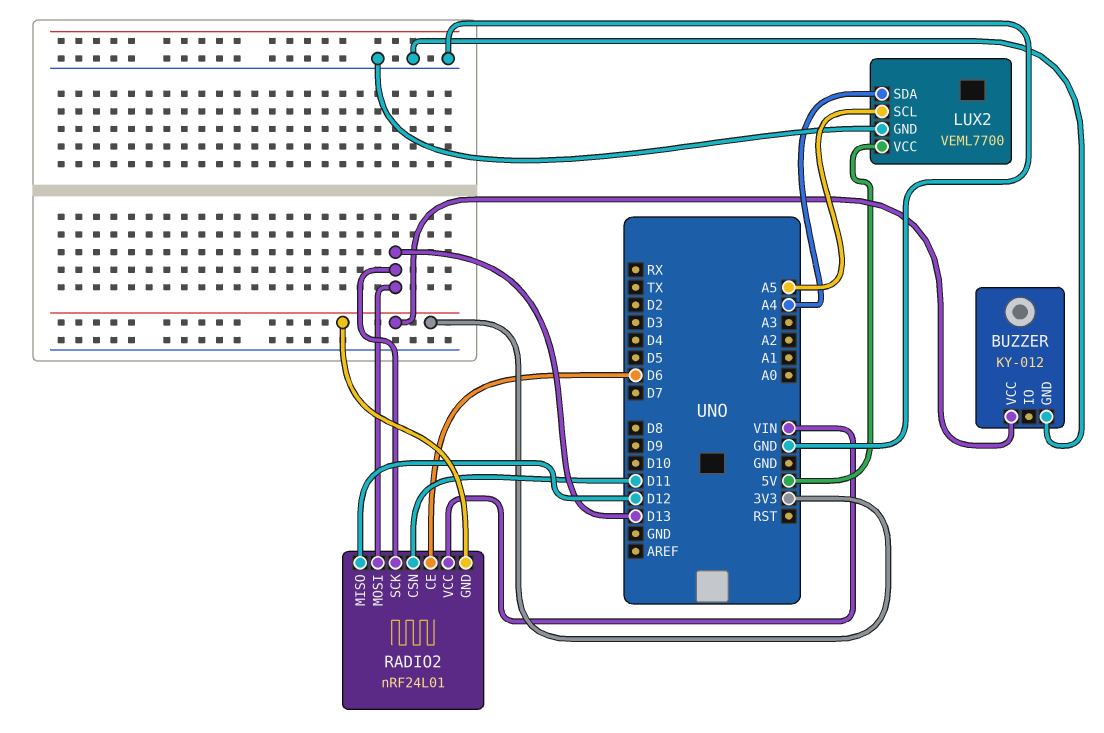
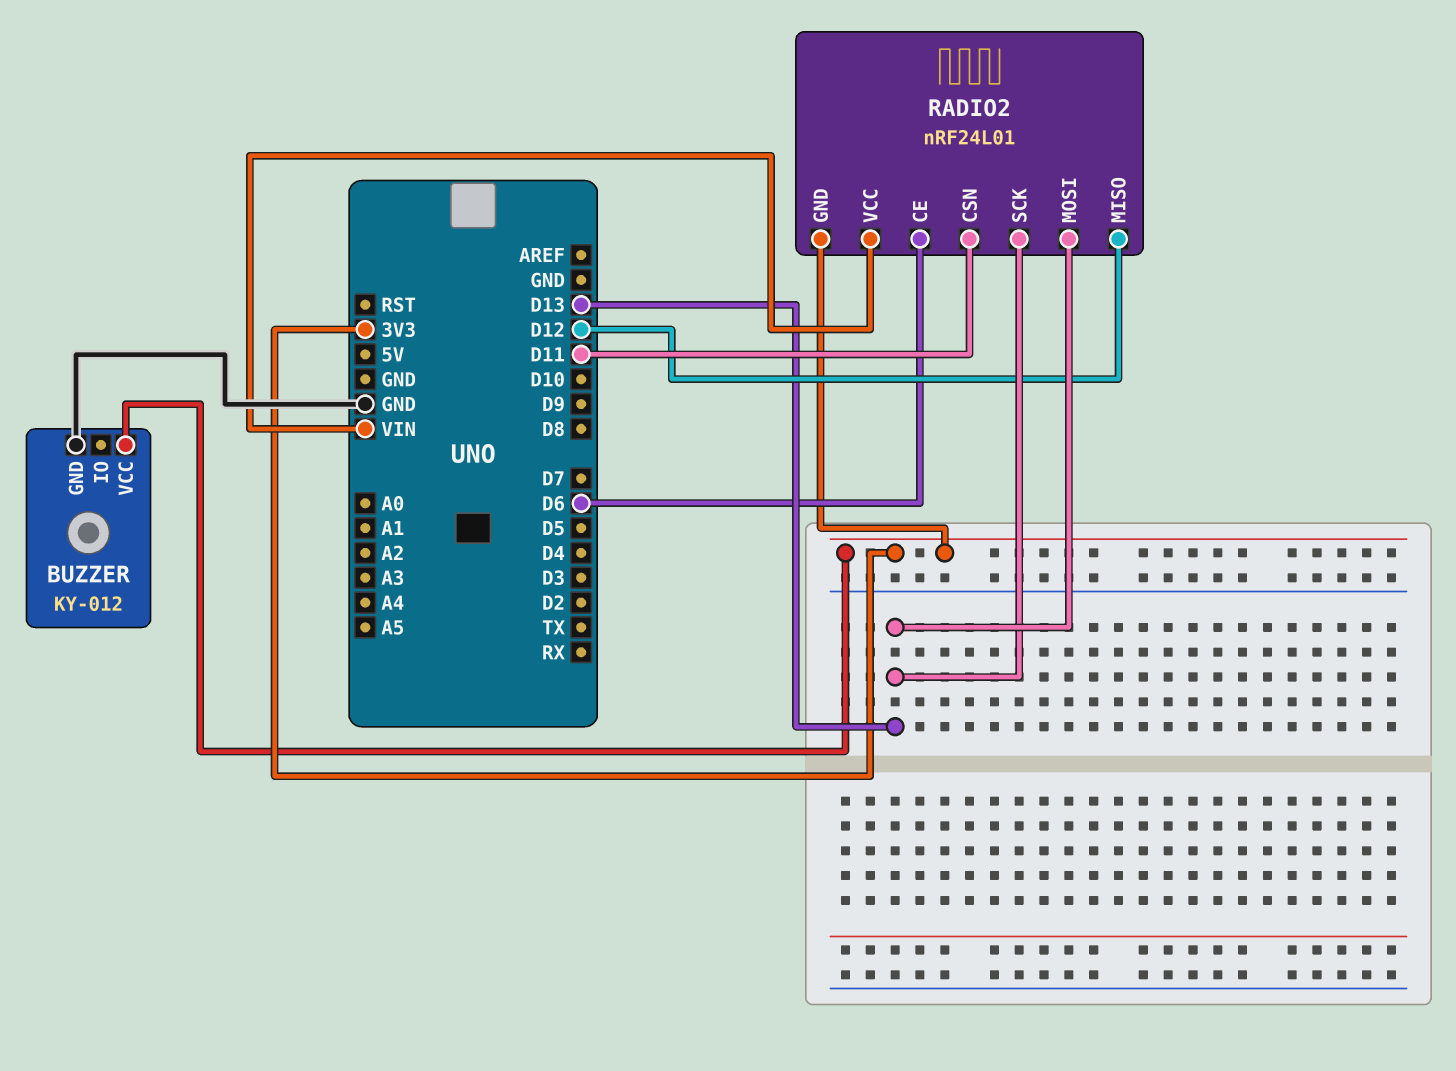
LUX2: VEML7700 -> none
LUX2 pin GND: GND -> none
LUX2 pin SCL: A5 -> none
LUX2 pin SDA: A4 -> none
LUX2 pin VCC: 5V -> none

